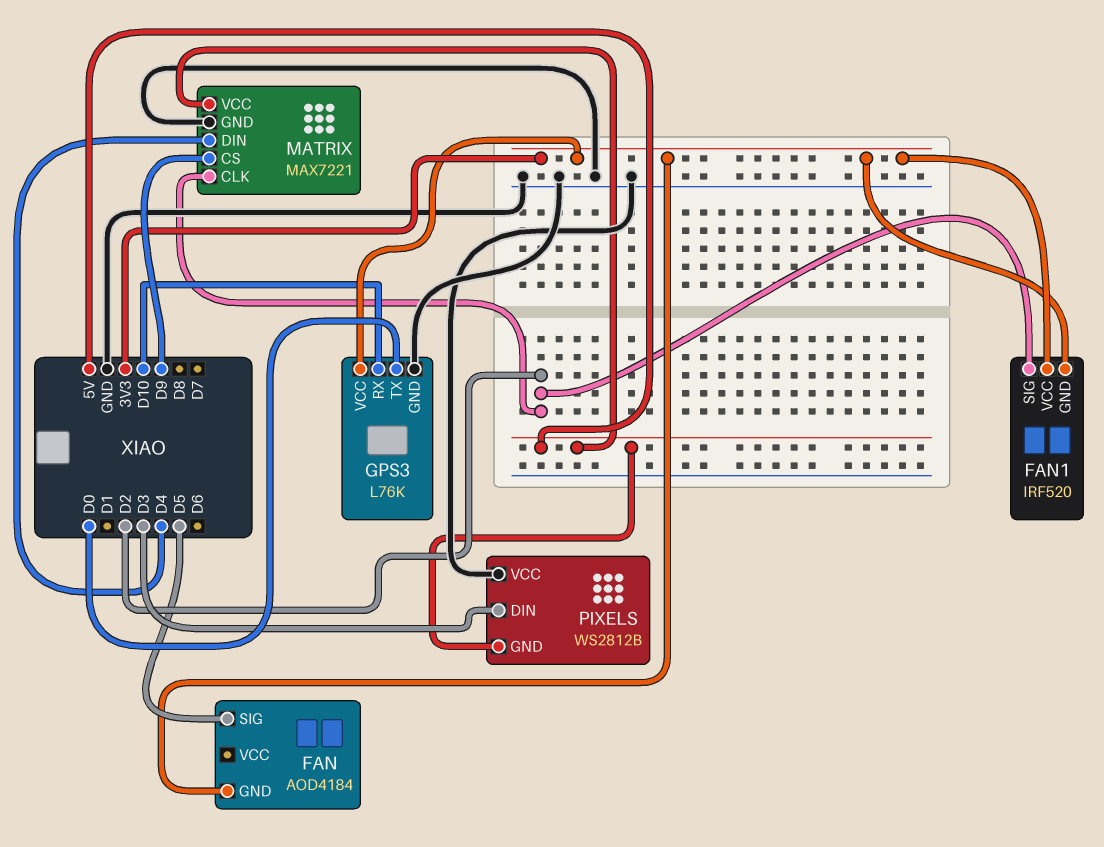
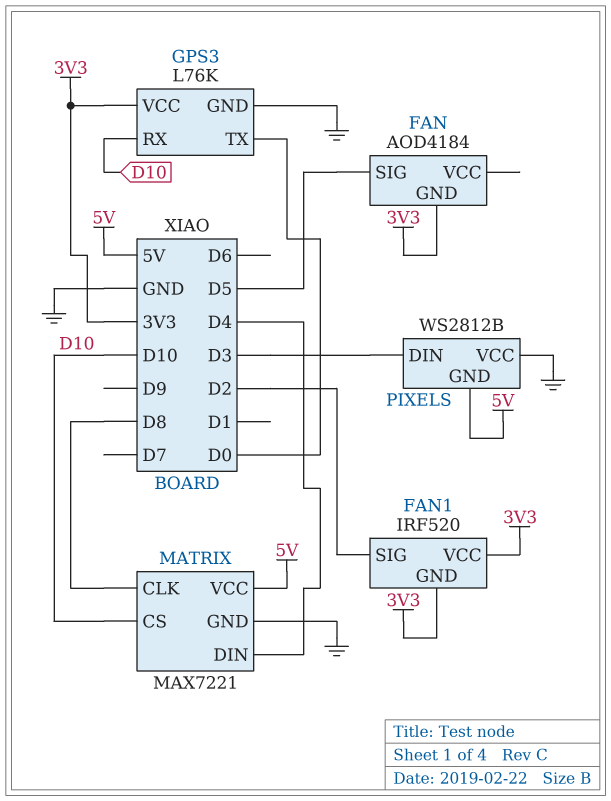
MATRIX pin CLK: D2 -> D8
MATRIX pin CS: D9 -> D10

